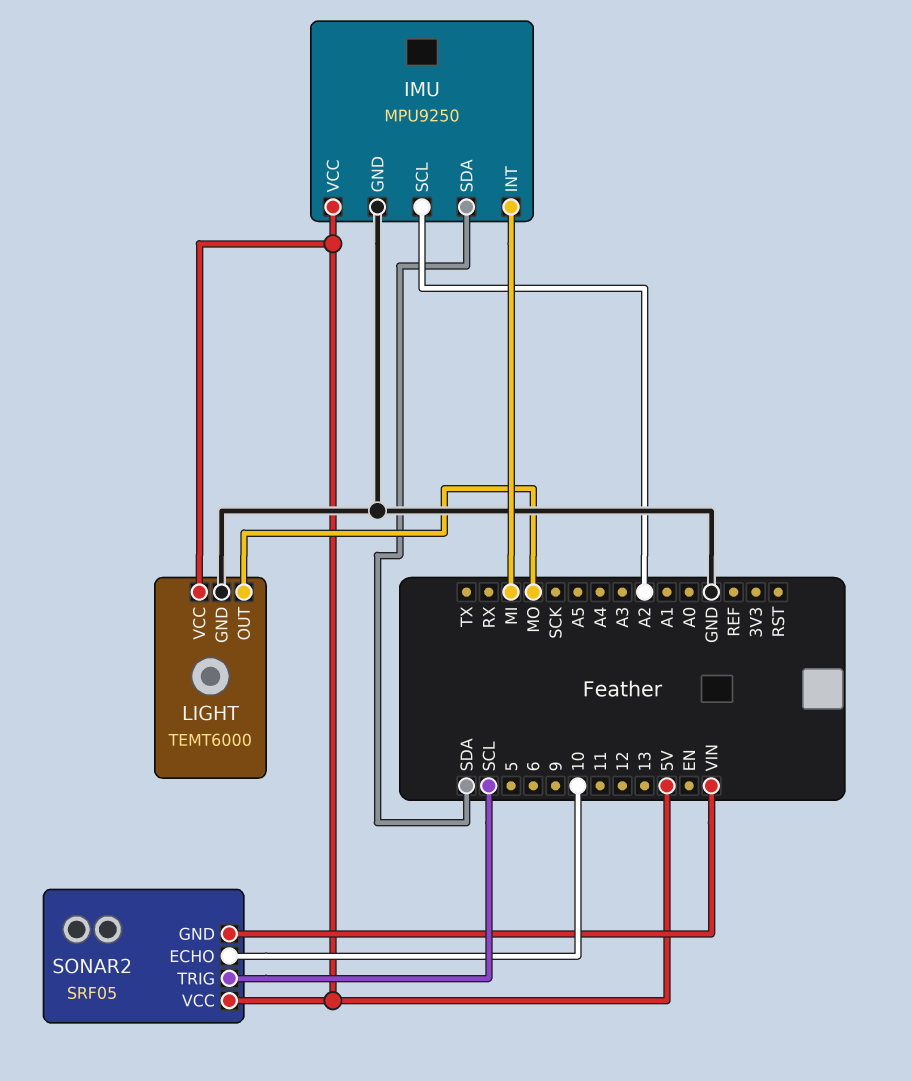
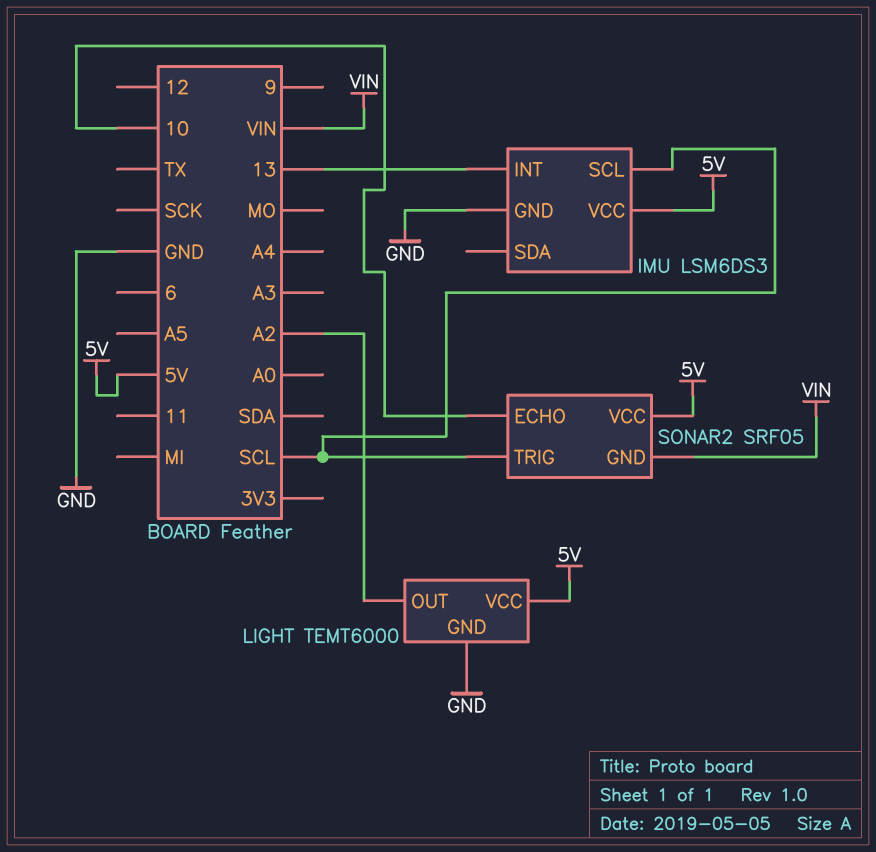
IMU: MPU9250 -> LSM6DS3
IMU pin INT: MI -> 13
IMU pin SCL: A2 -> SCL
IMU pin SDA: SDA -> none
LIGHT pin OUT: MO -> A2

